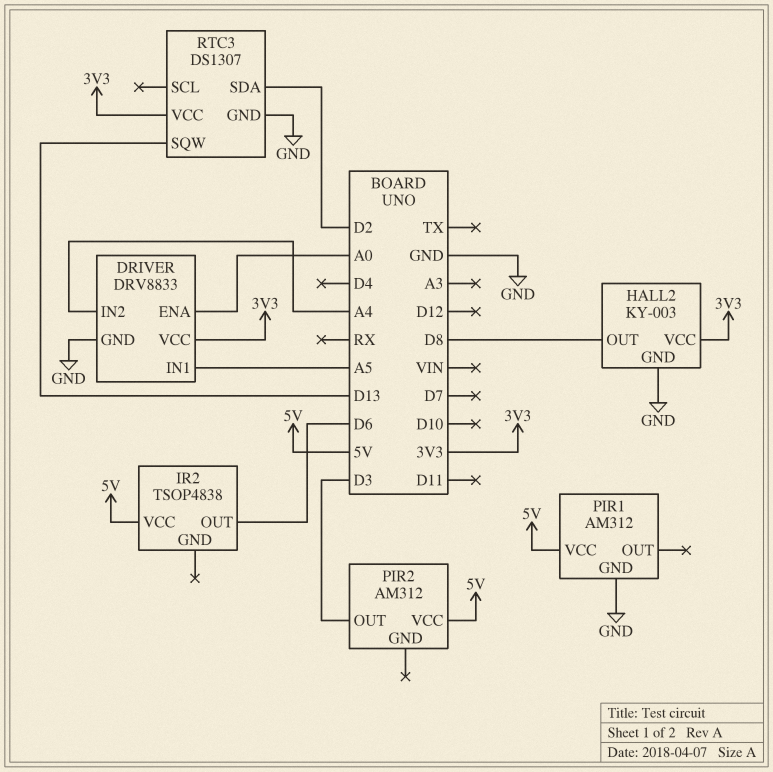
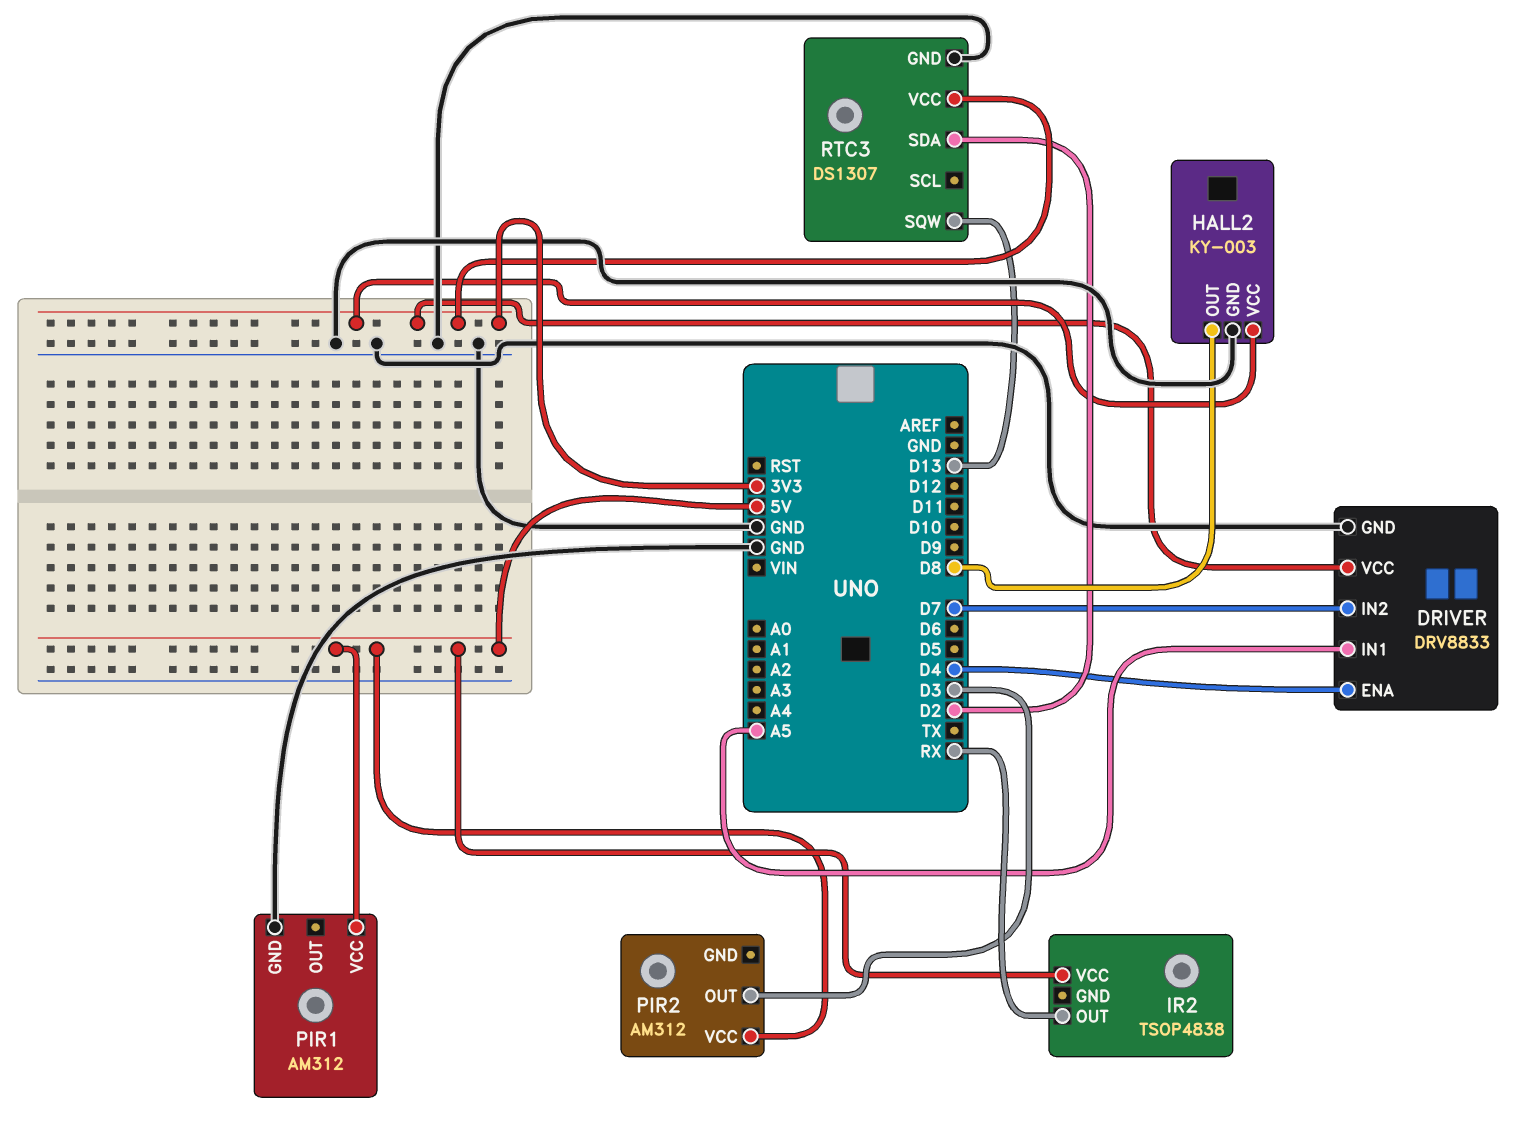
DRIVER pin ENA: A0 -> D4
DRIVER pin IN2: A4 -> D7
IR2 pin OUT: D6 -> RX

